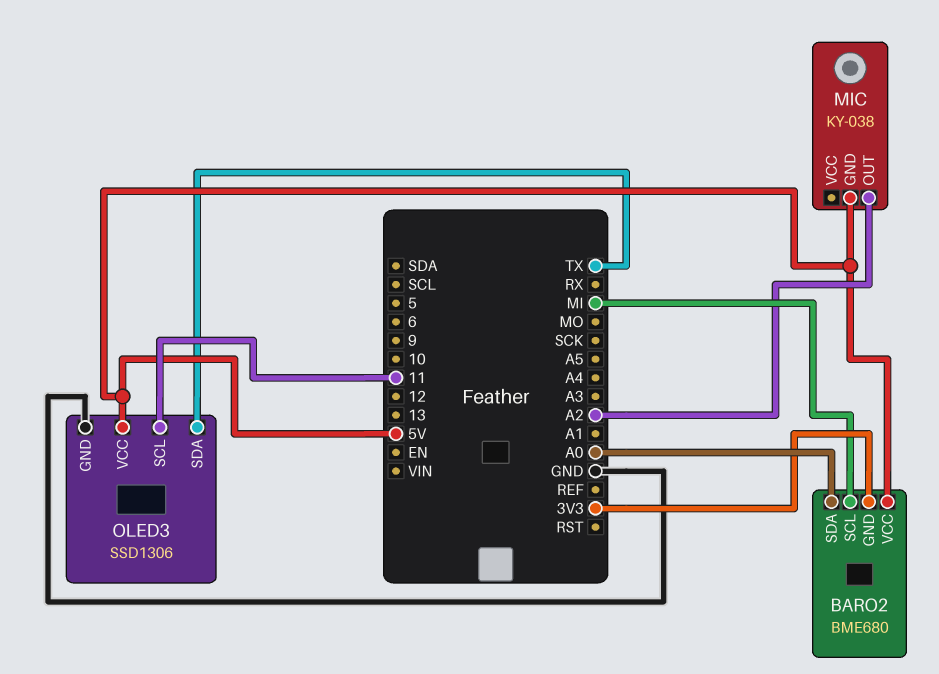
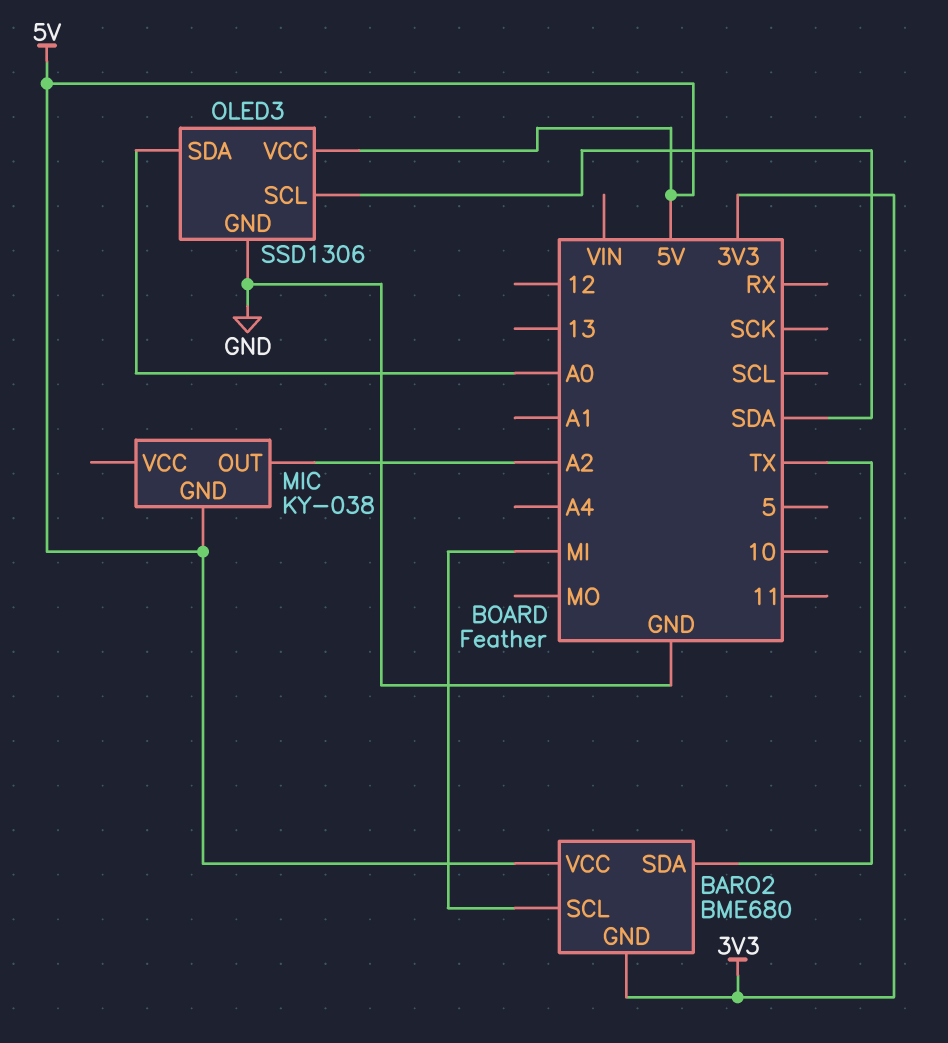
BARO2 pin SDA: A0 -> TX
OLED3 pin SCL: 11 -> SDA
OLED3 pin SDA: TX -> A0

